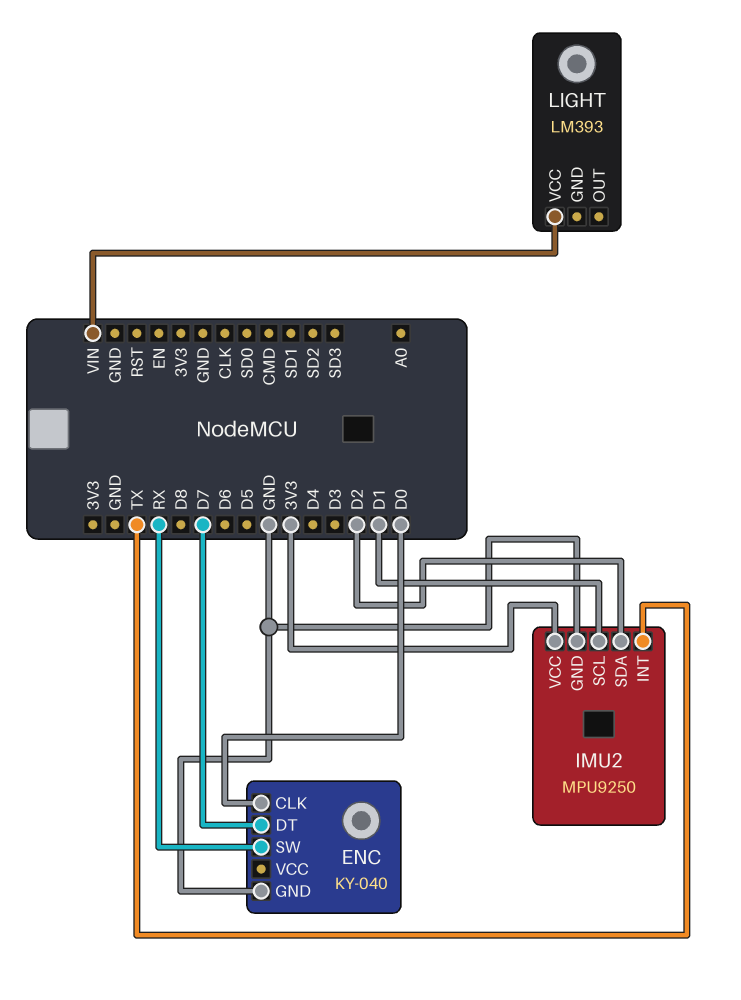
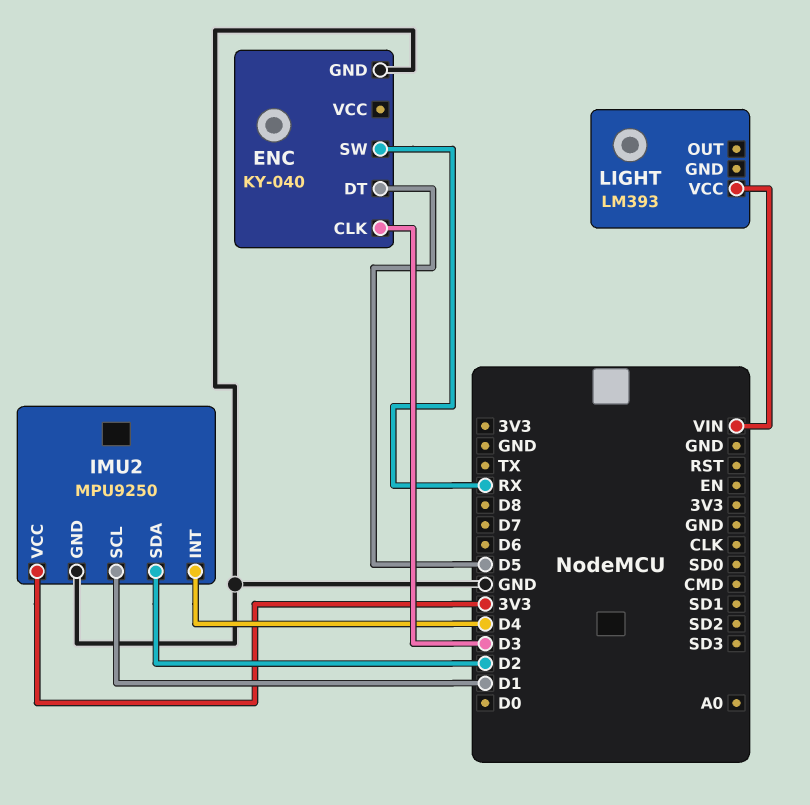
ENC pin CLK: D0 -> D3
ENC pin DT: D7 -> D5
IMU2 pin INT: TX -> D4

